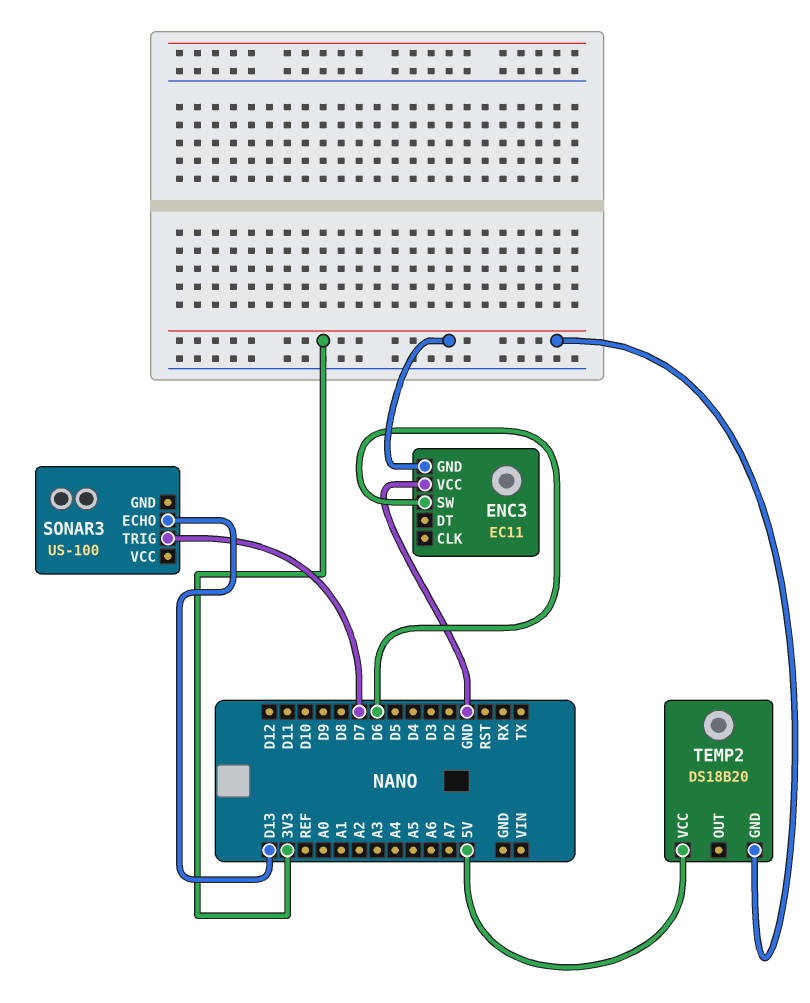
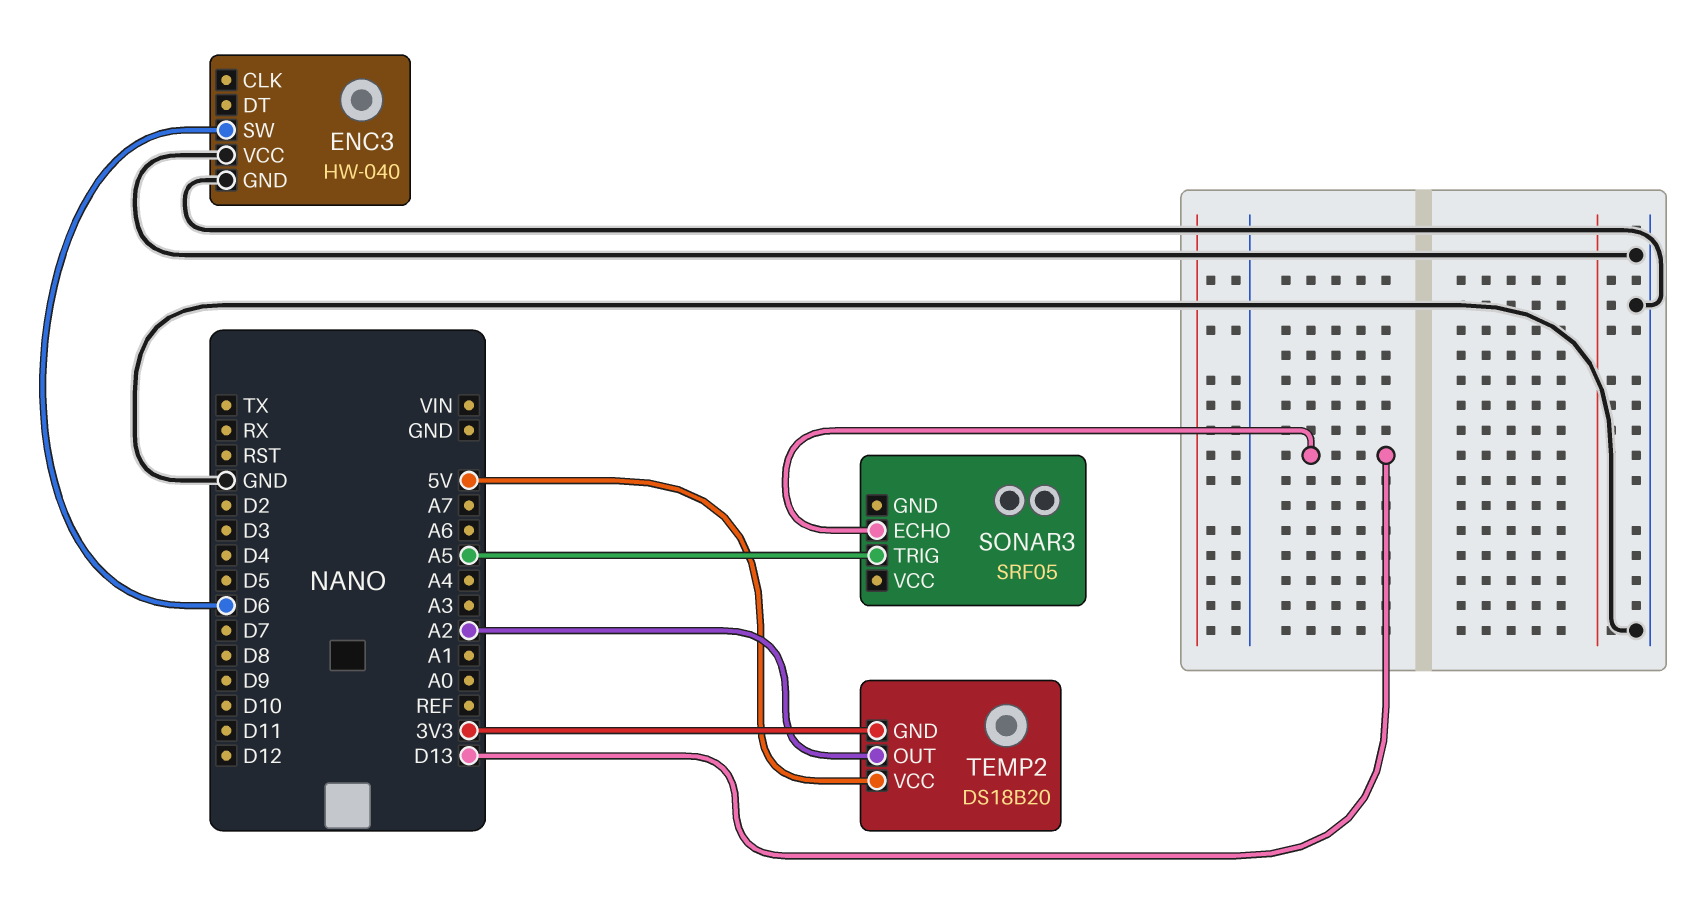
ENC3: EC11 -> HW-040
ENC3 pin GND: 3V3 -> GND
SONAR3: US-100 -> SRF05
SONAR3 pin TRIG: D7 -> A5
TEMP2 pin OUT: none -> A2

